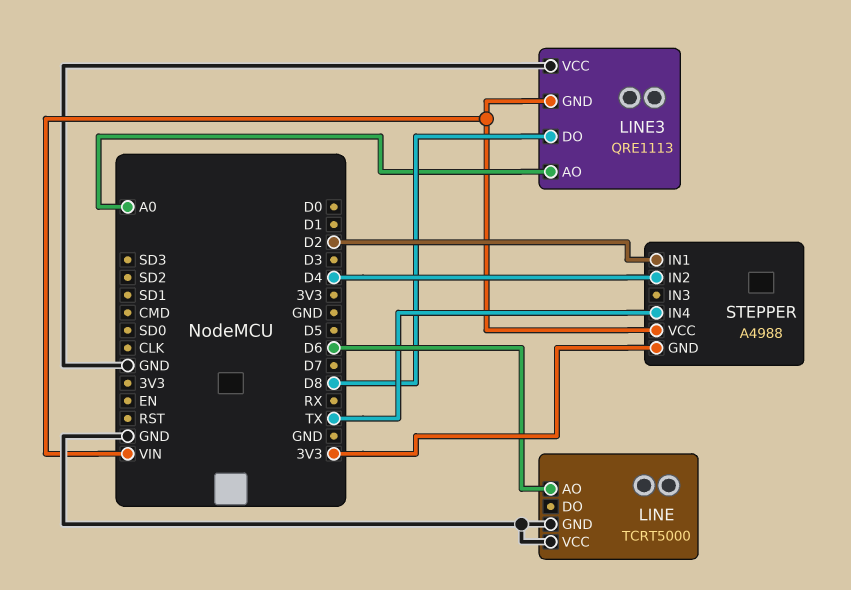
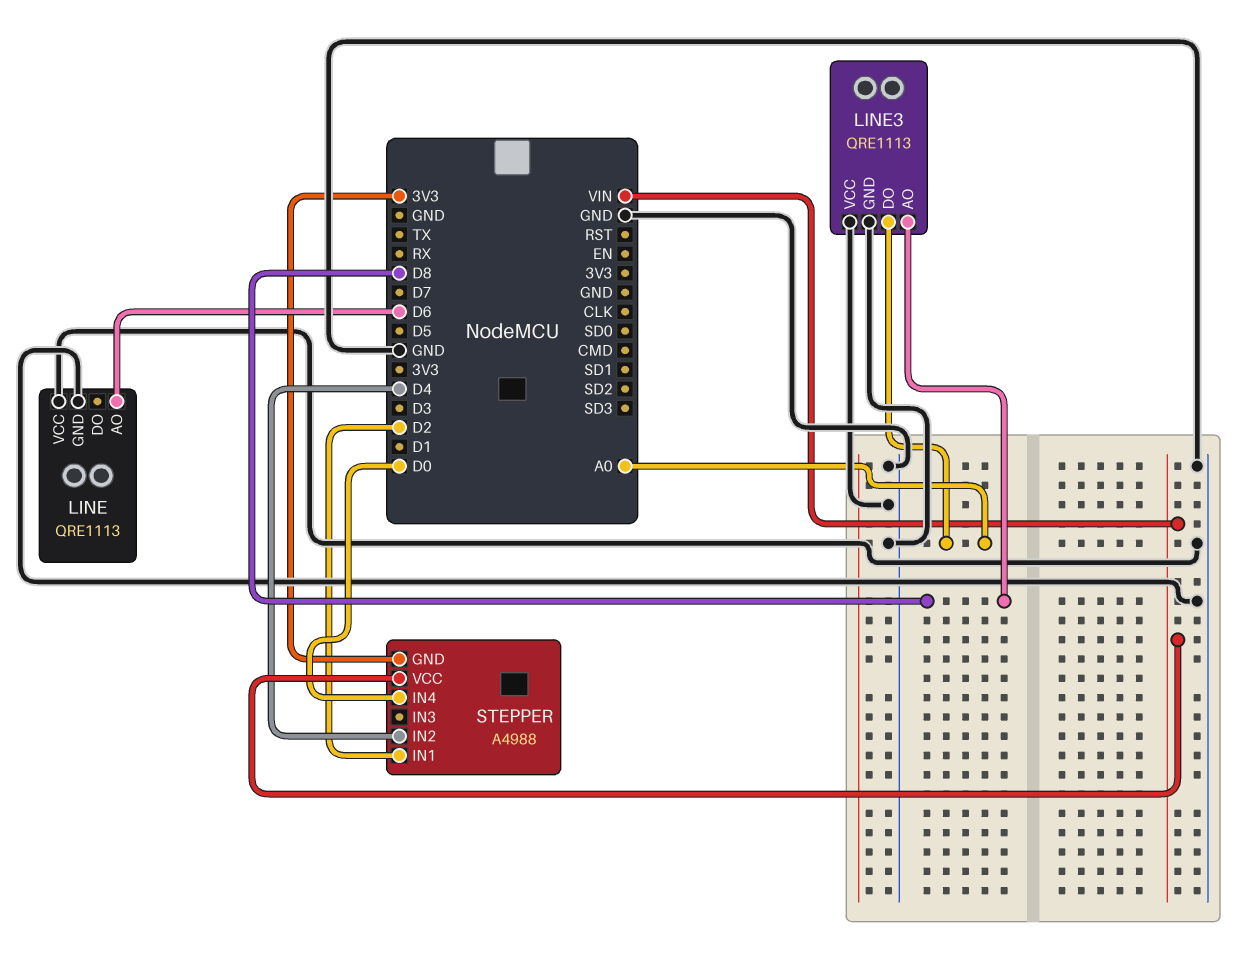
LINE: TCRT5000 -> QRE1113
LINE3 pin AO: A0 -> D8
LINE3 pin DO: D8 -> A0
LINE3 pin GND: VIN -> GND
STEPPER pin IN4: TX -> D0

